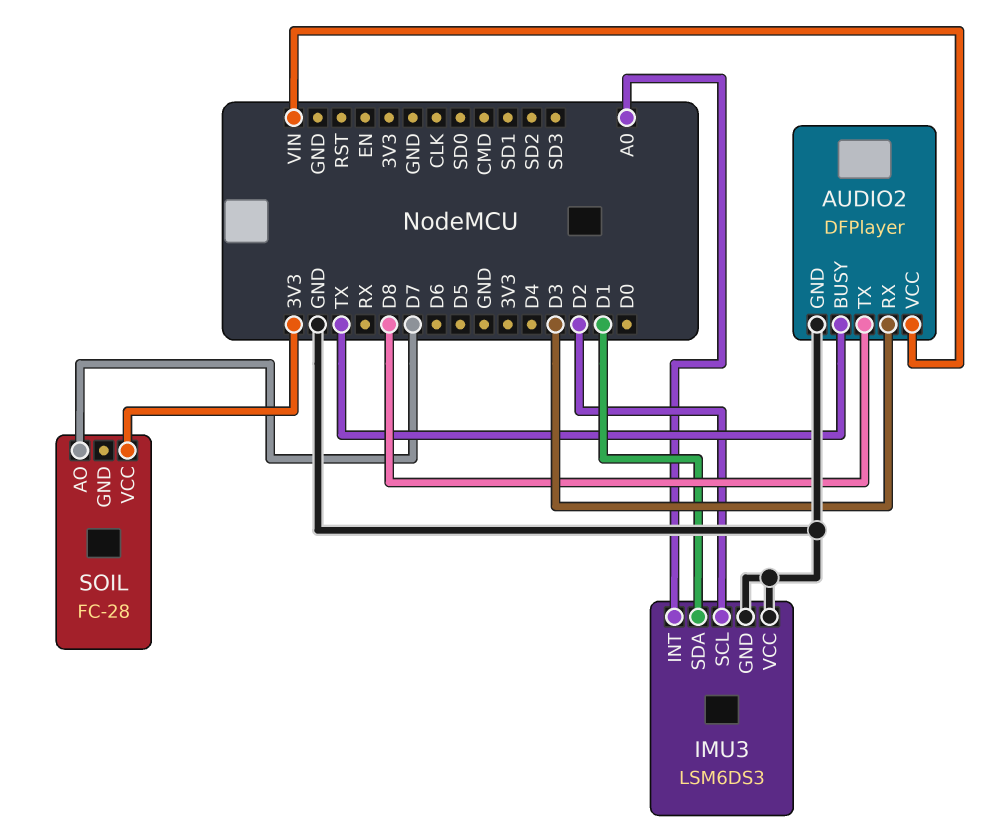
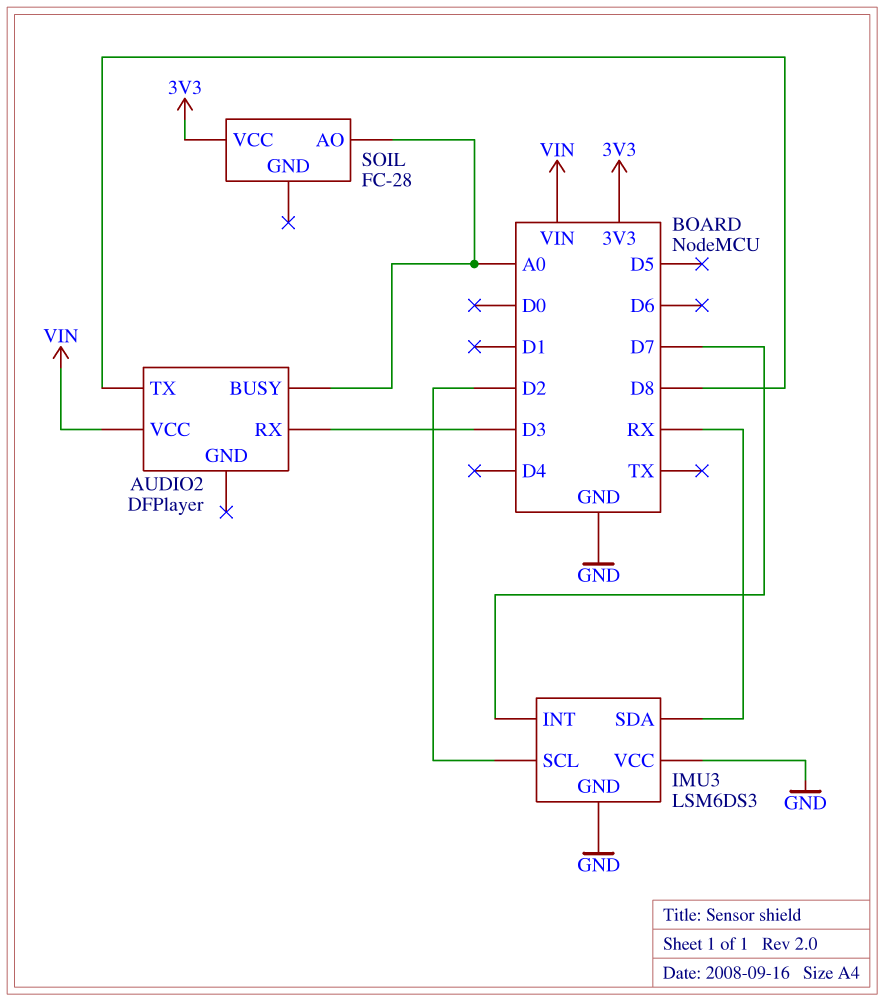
AUDIO2 pin BUSY: TX -> A0
AUDIO2 pin GND: GND -> none
IMU3 pin INT: A0 -> D7
IMU3 pin SDA: D1 -> RX
SOIL pin AO: D7 -> A0

